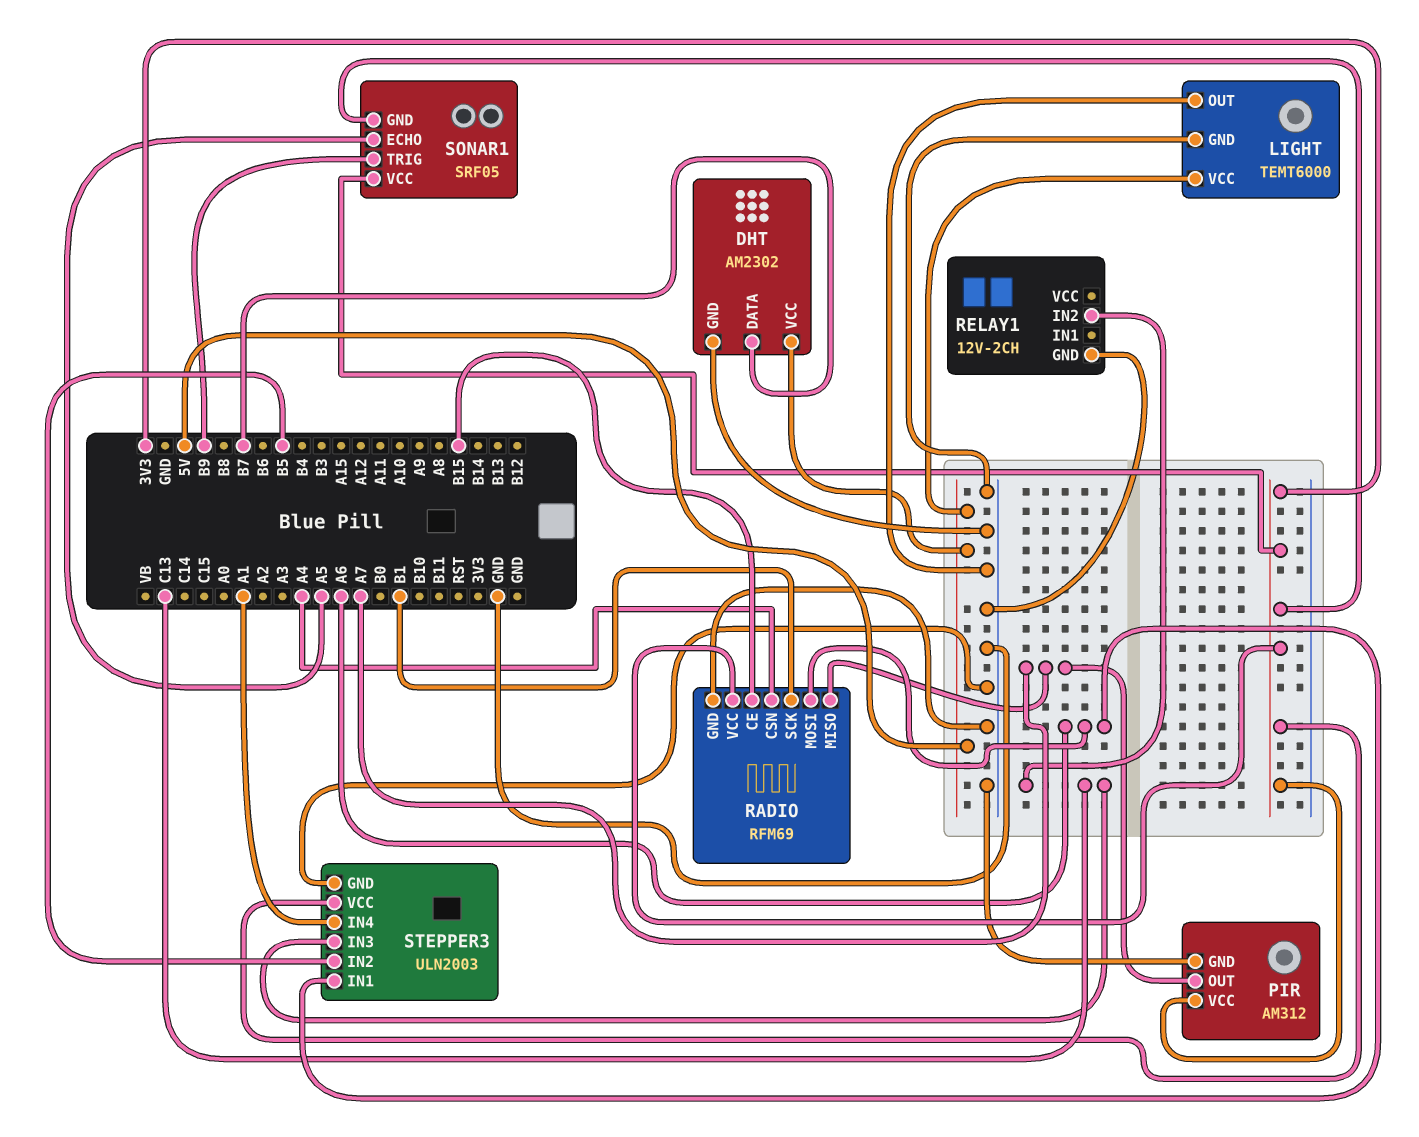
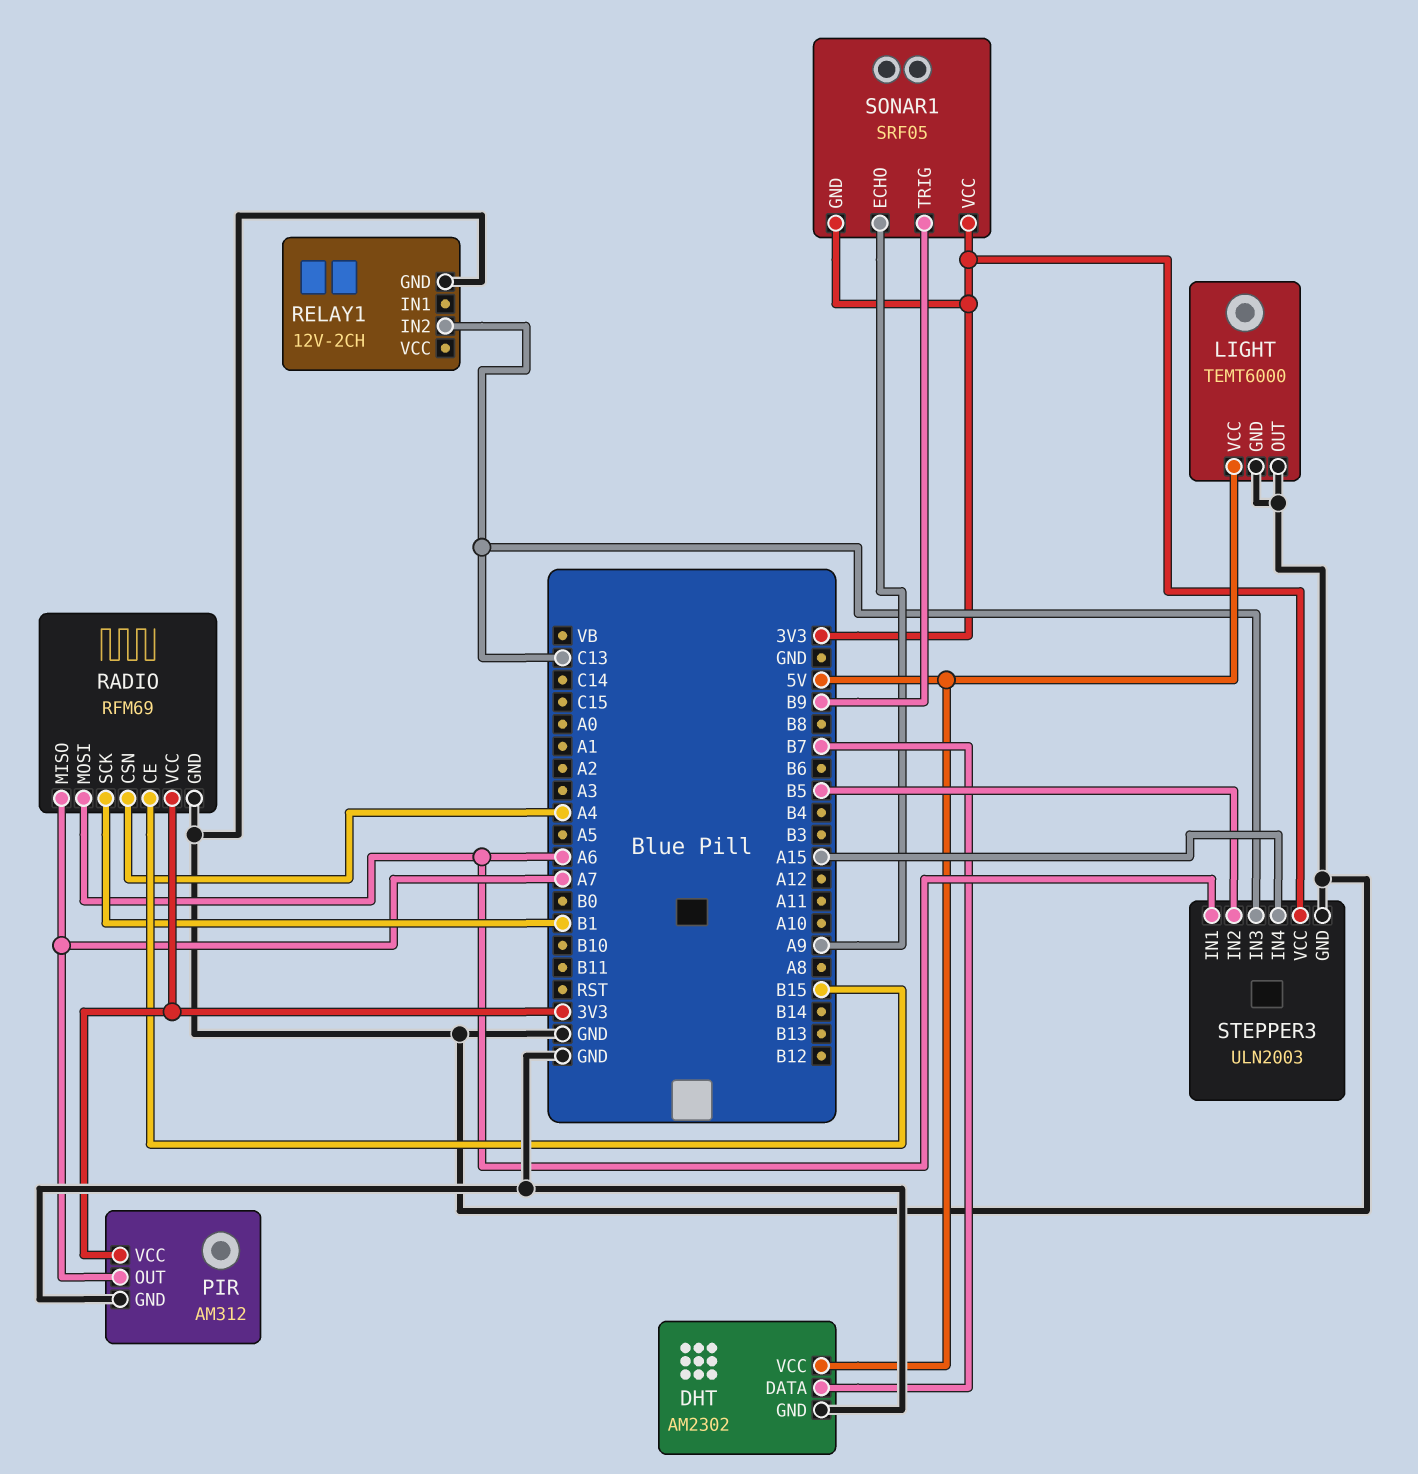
SONAR1 pin ECHO: A5 -> A9
STEPPER3 pin IN4: A1 -> A15

